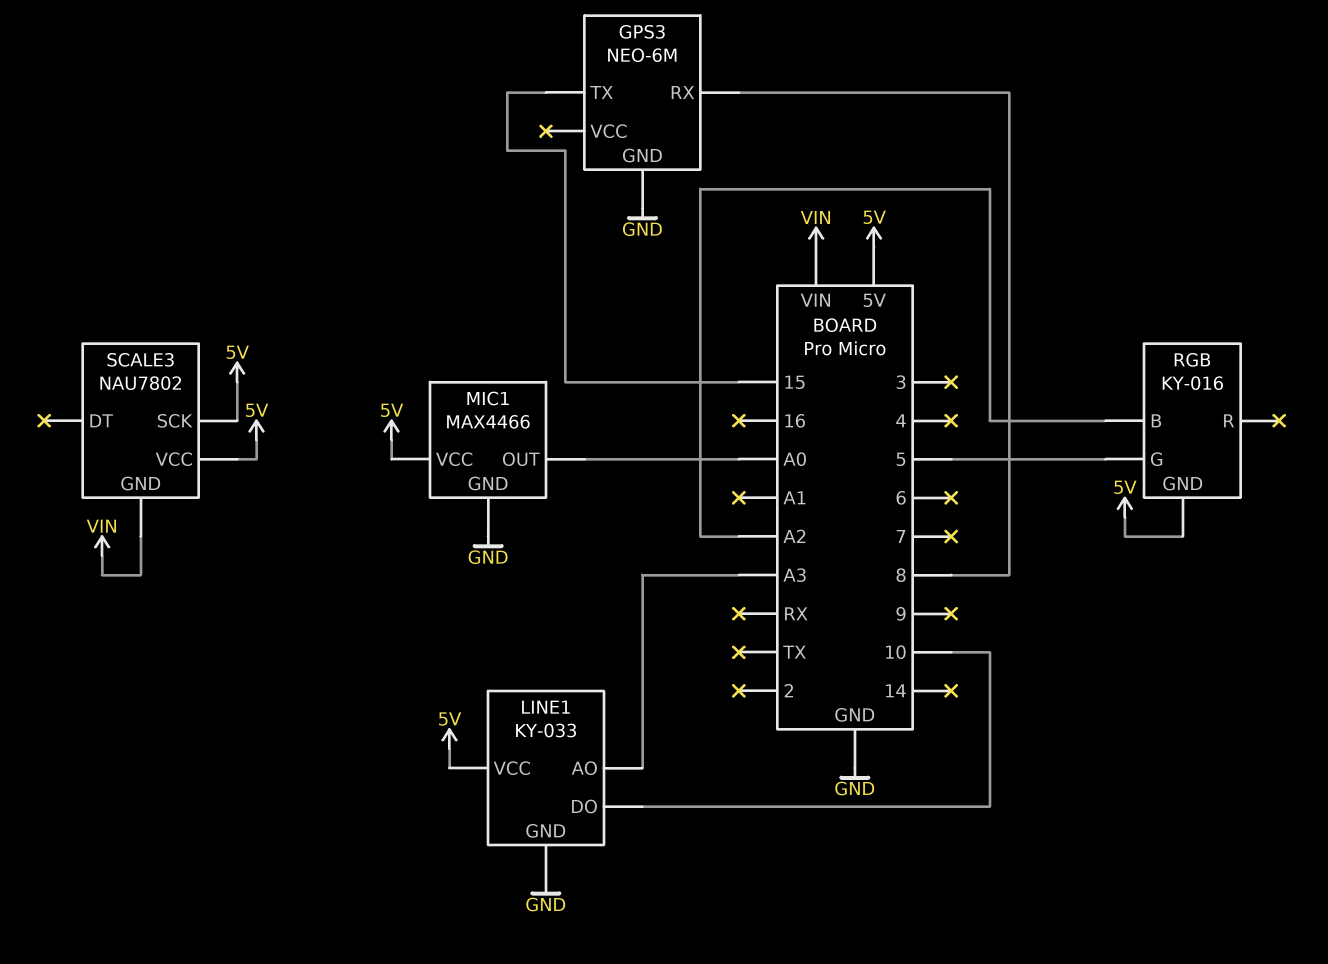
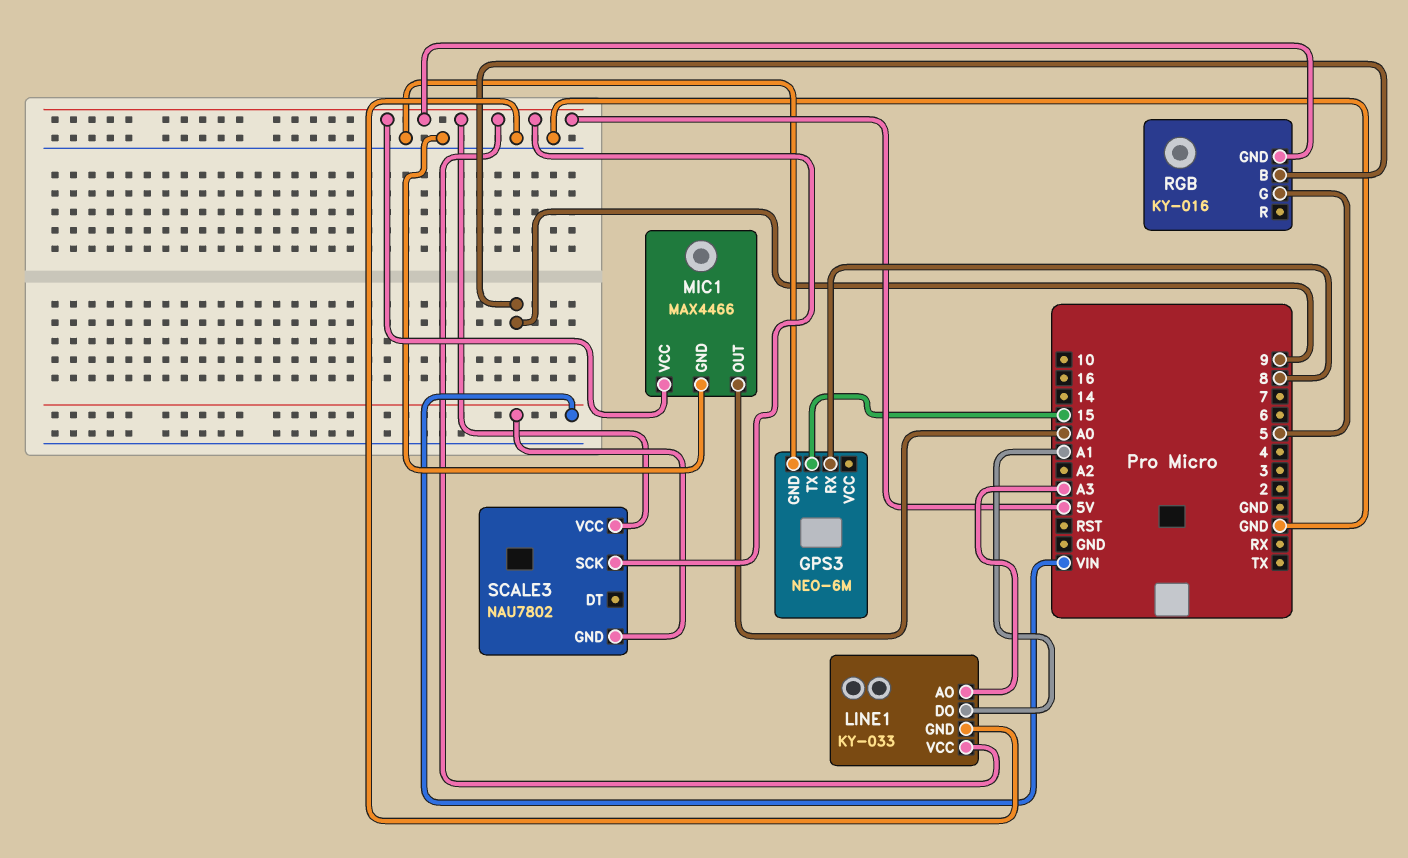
LINE1 pin DO: 10 -> A1
RGB pin B: A2 -> 9

